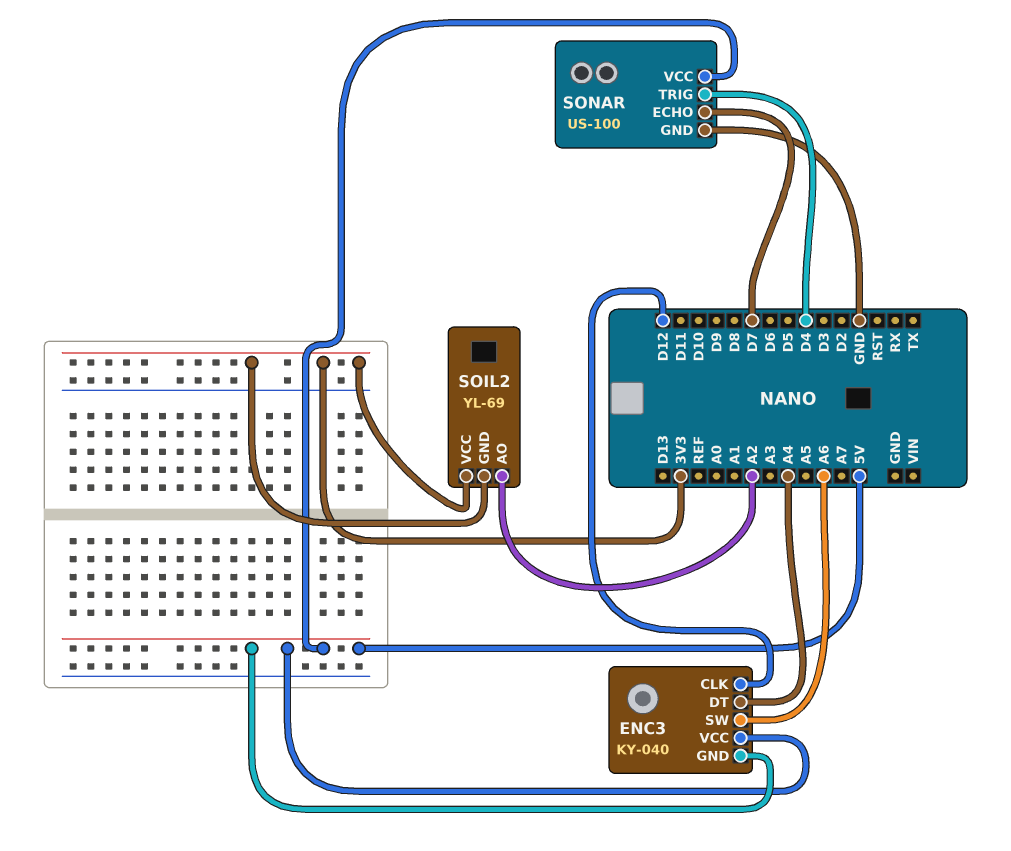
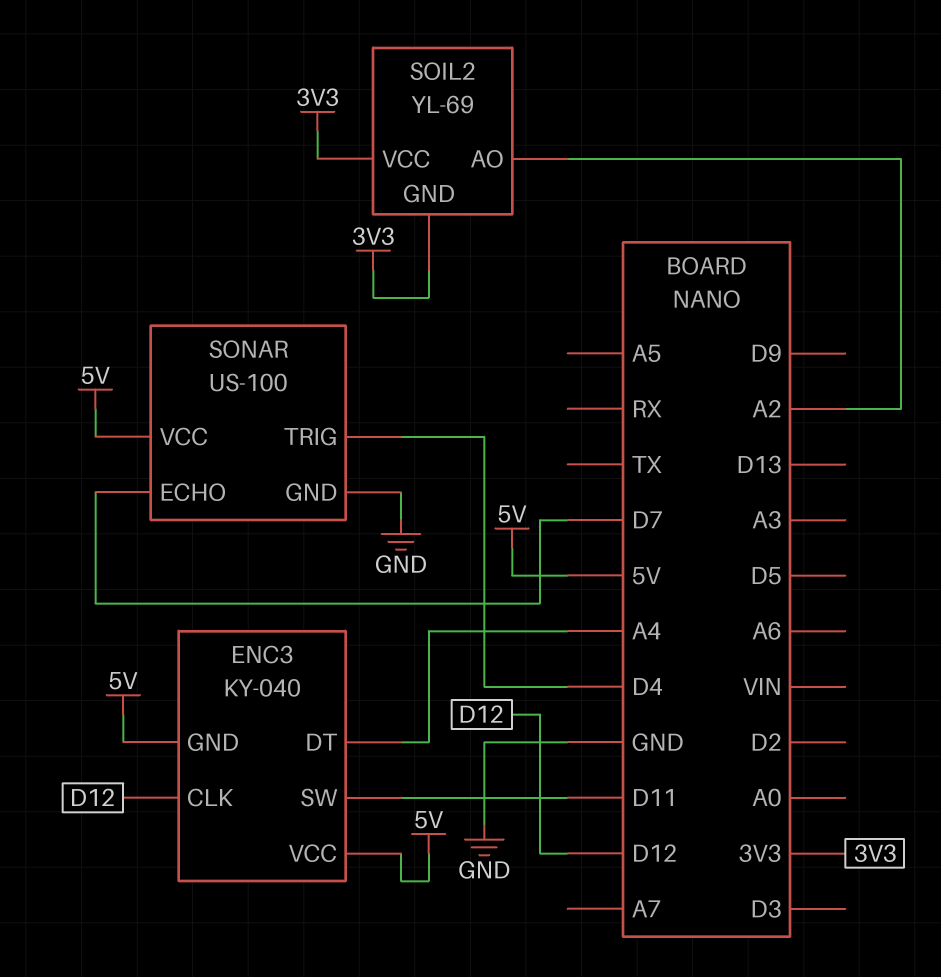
ENC3 pin SW: A6 -> D11

